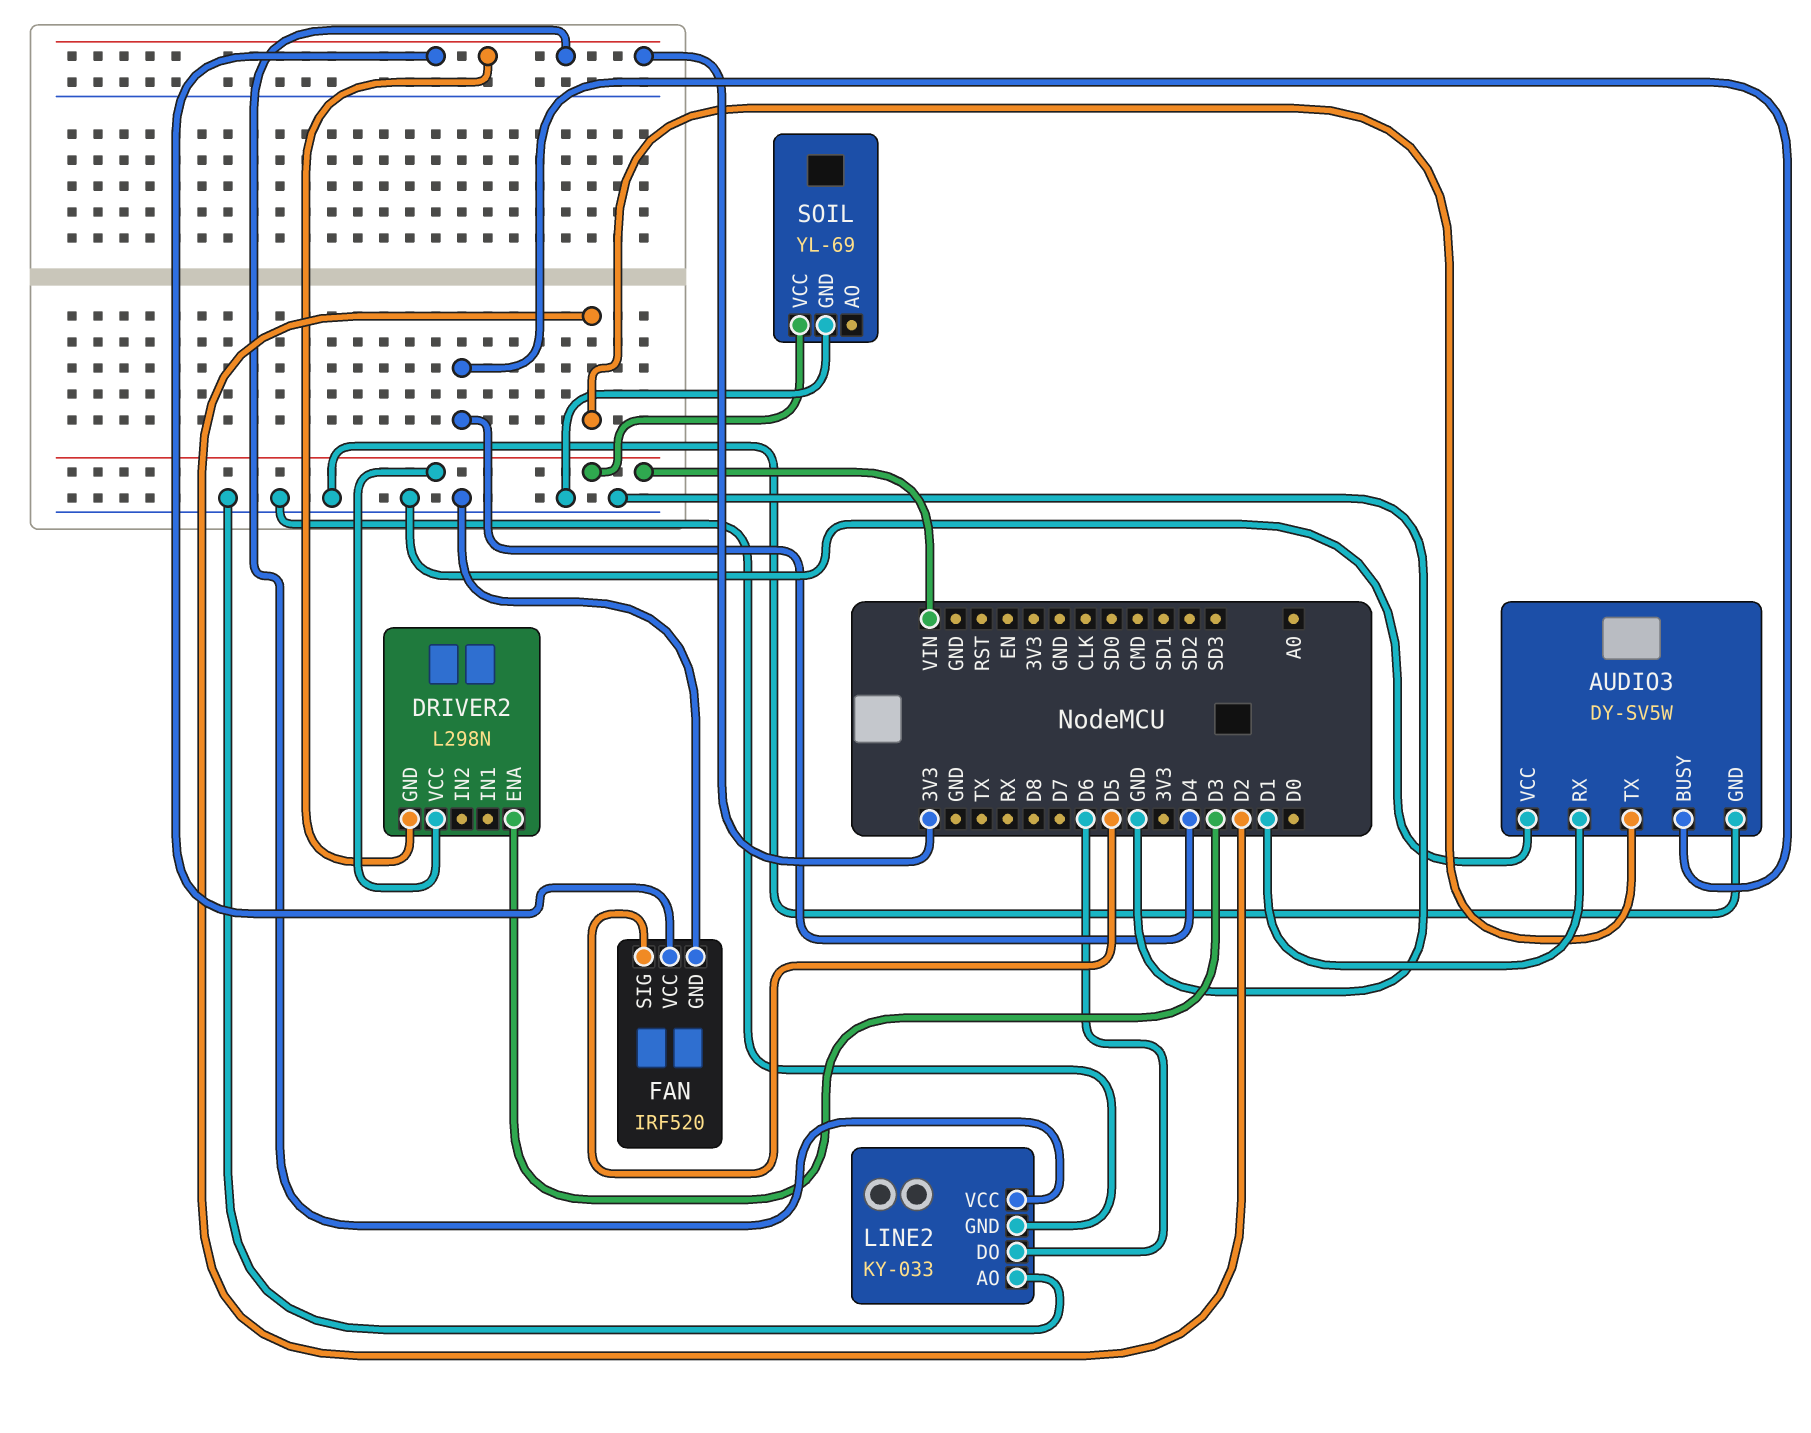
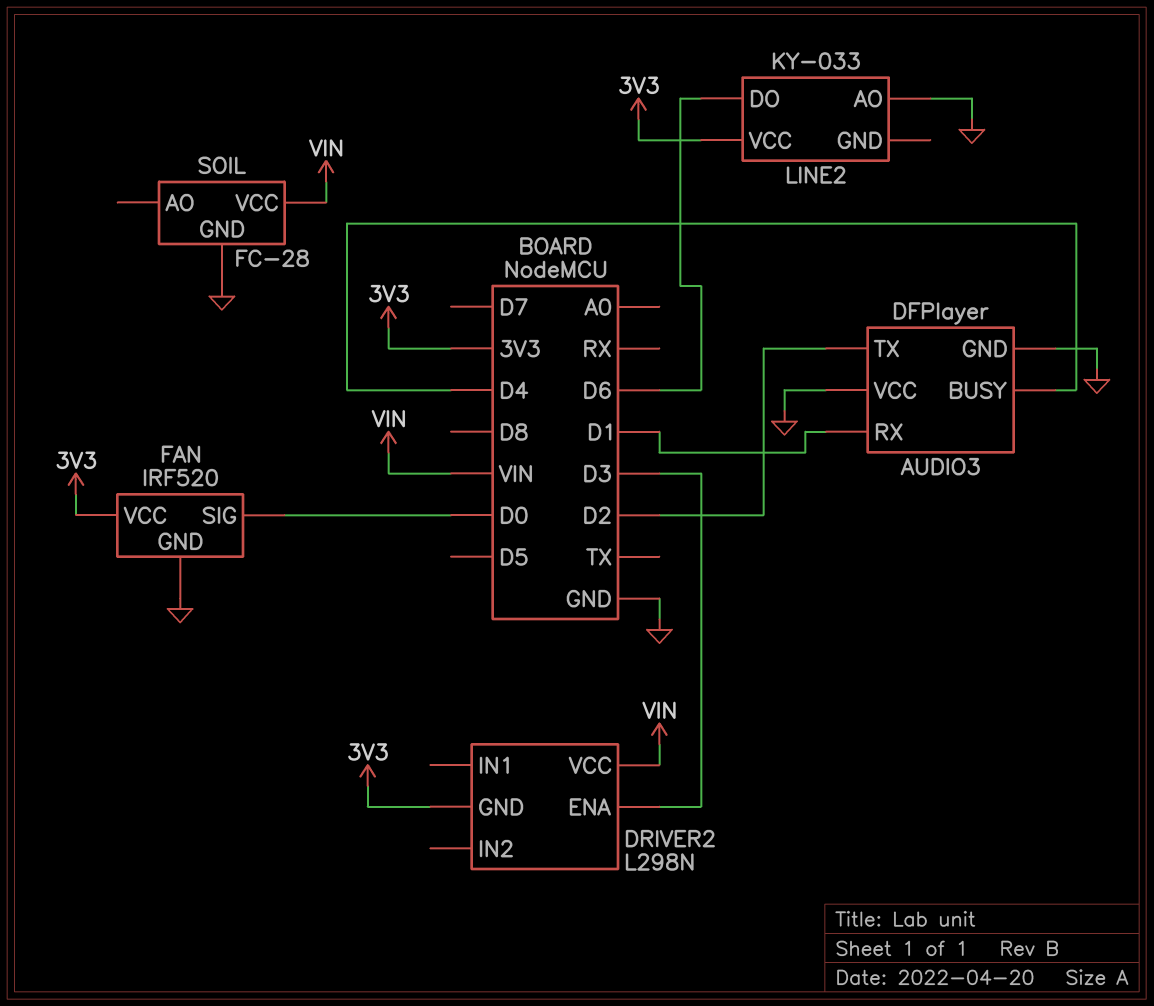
AUDIO3: DY-SV5W -> DFPlayer
FAN pin SIG: D5 -> D0
LINE2 pin GND: GND -> none
SOIL: YL-69 -> FC-28

